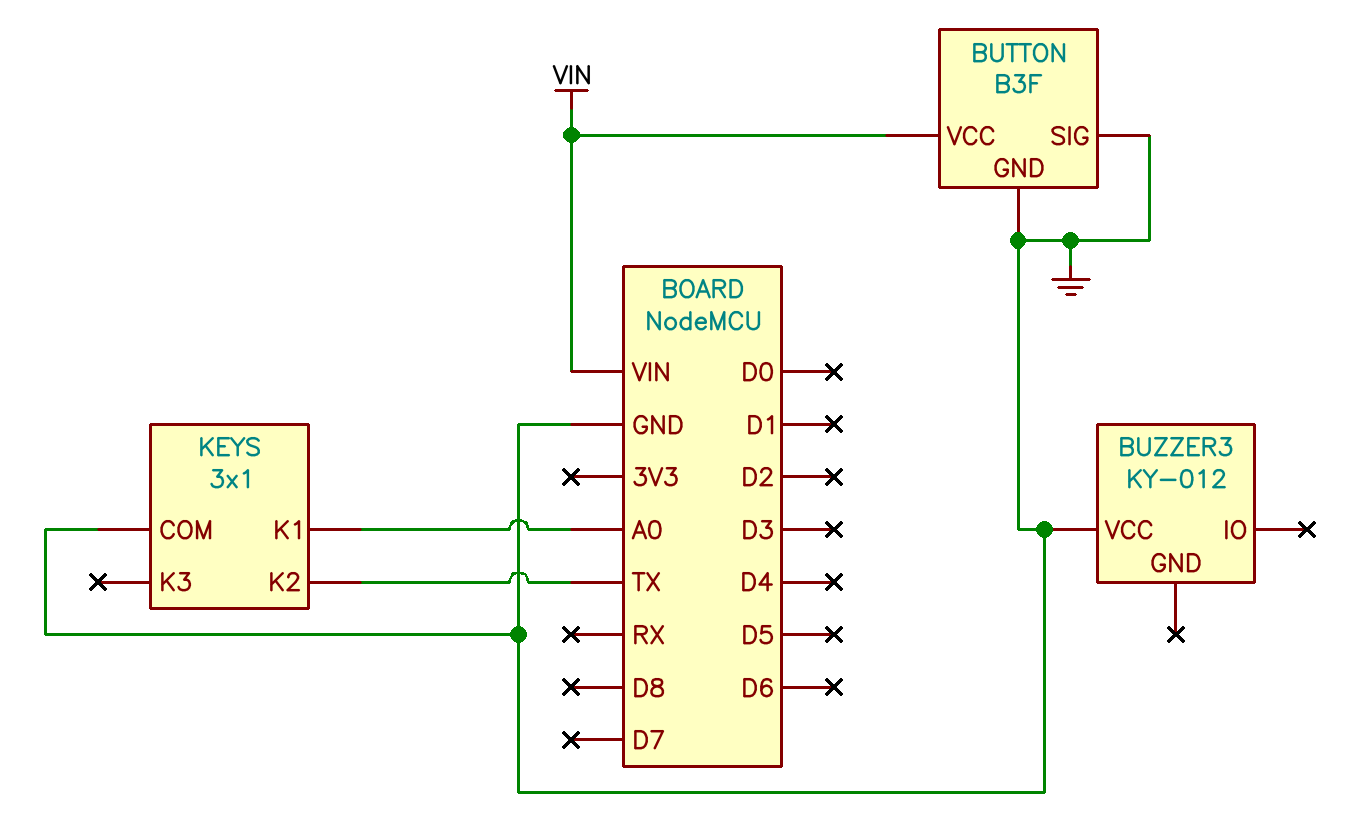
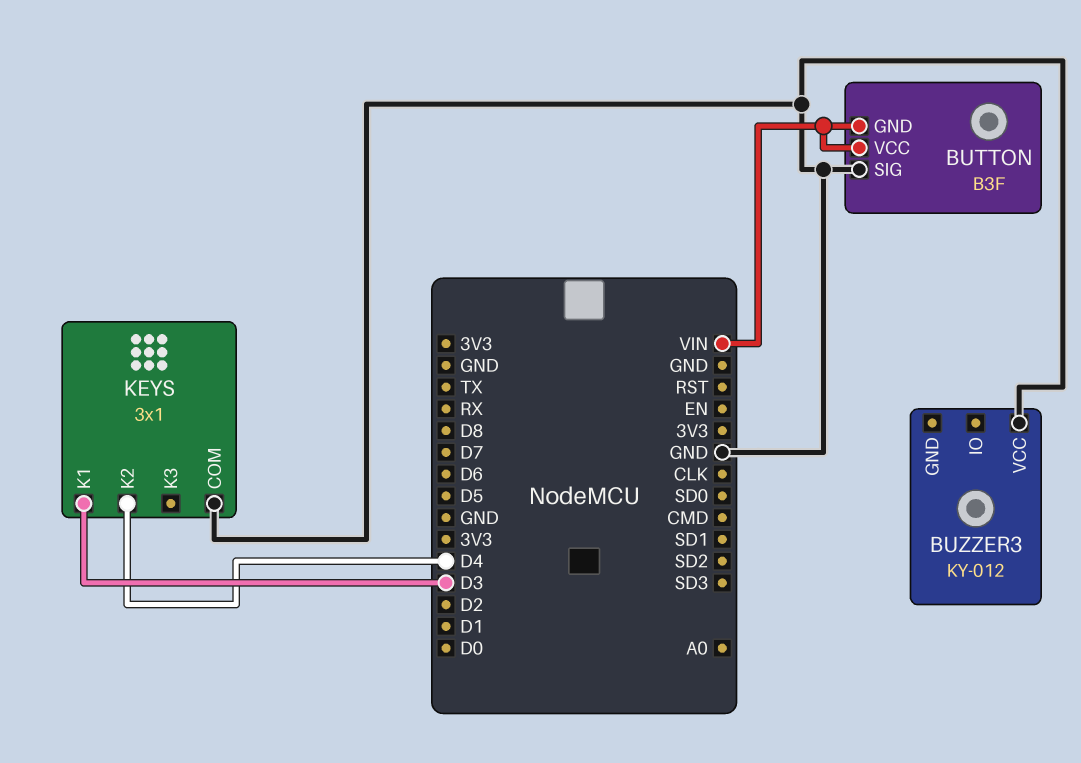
BUTTON pin GND: GND -> VIN
KEYS pin K1: A0 -> D3
KEYS pin K2: TX -> D4

